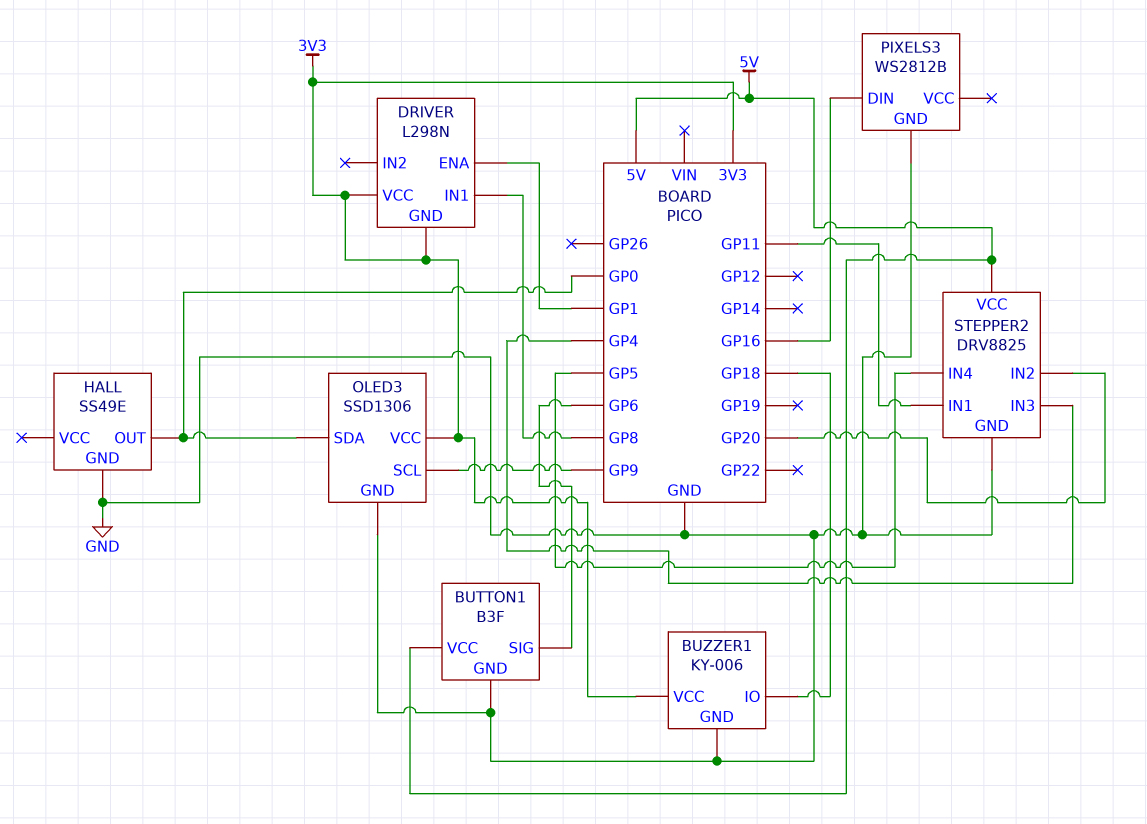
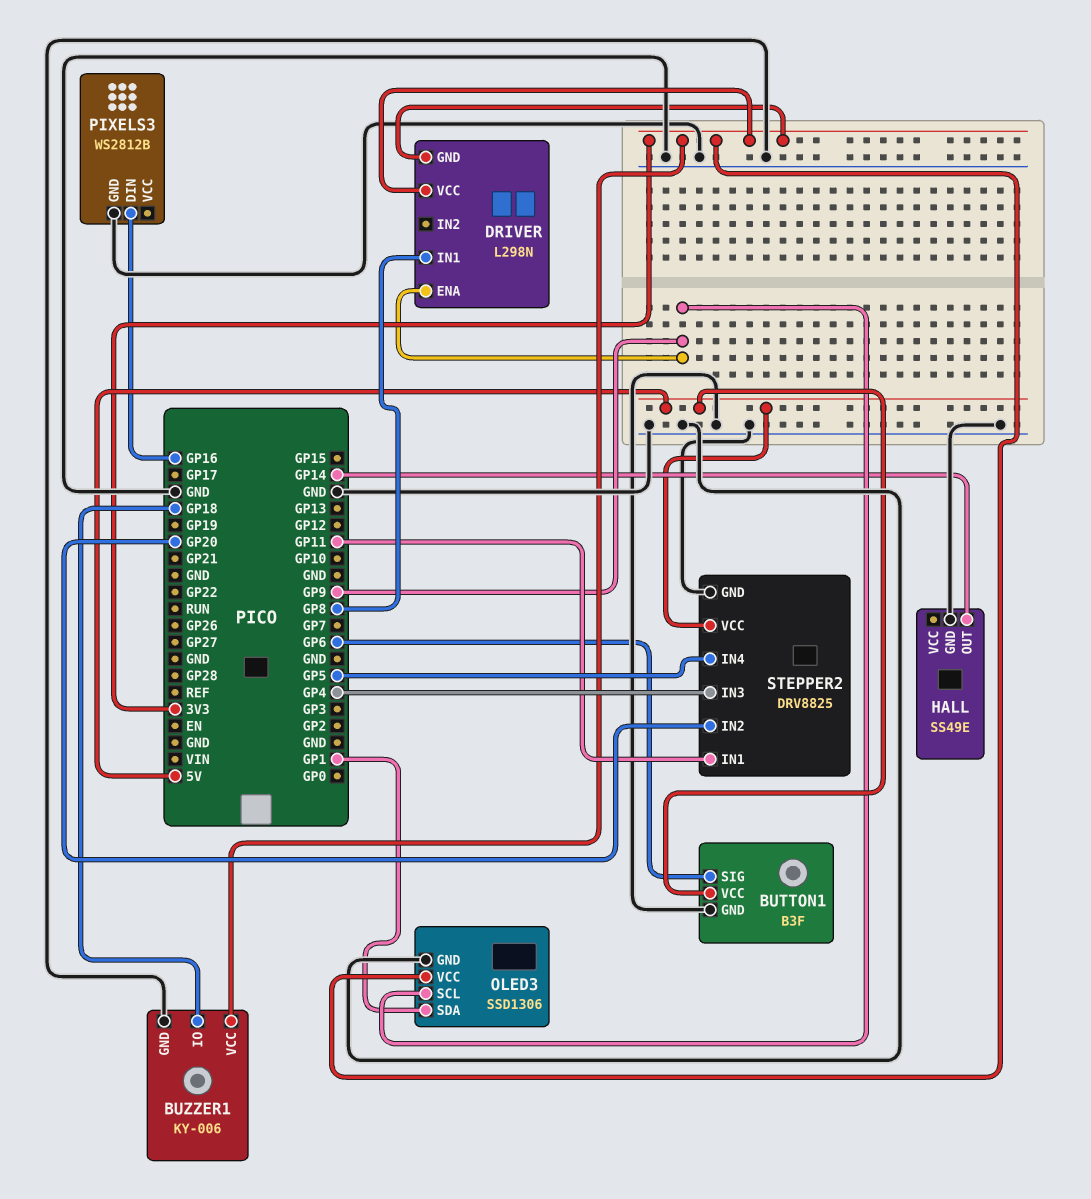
DRIVER pin ENA: GP1 -> GP9
HALL pin OUT: GP0 -> GP14
OLED3 pin SDA: GP0 -> GP1

